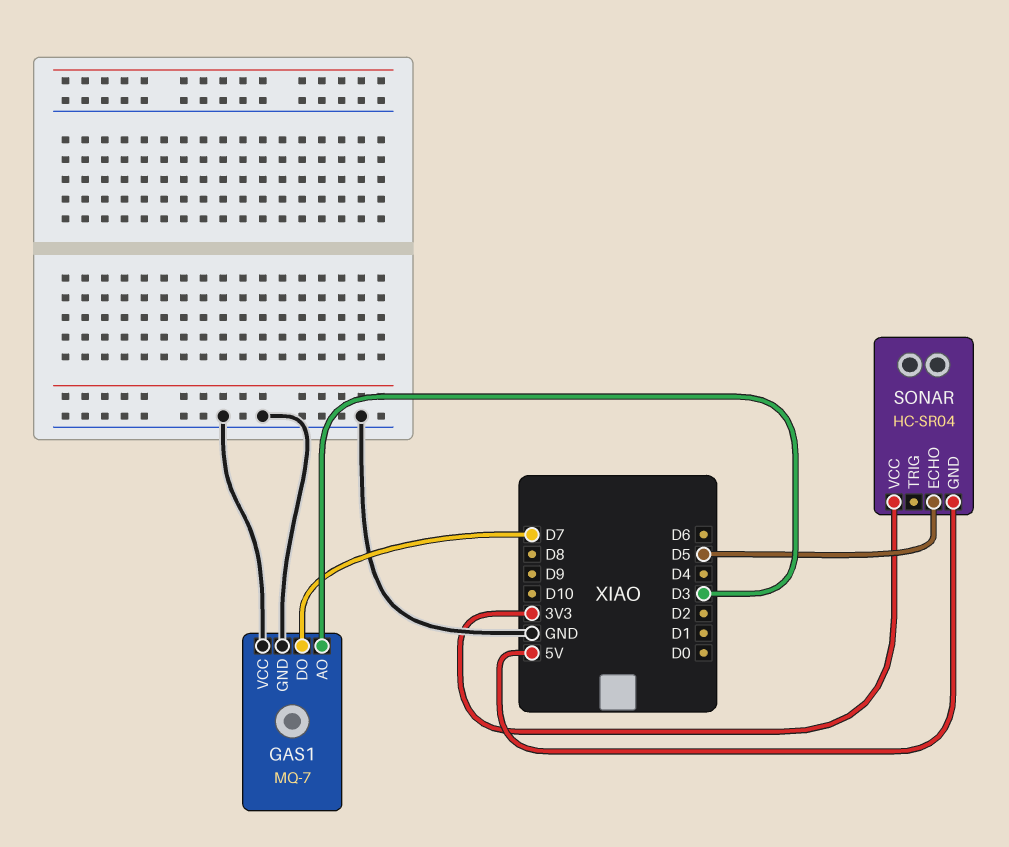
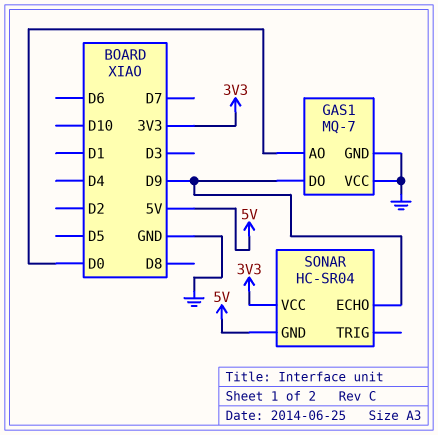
GAS1 pin AO: D3 -> D0
GAS1 pin DO: D7 -> D9
SONAR pin ECHO: D5 -> D9

